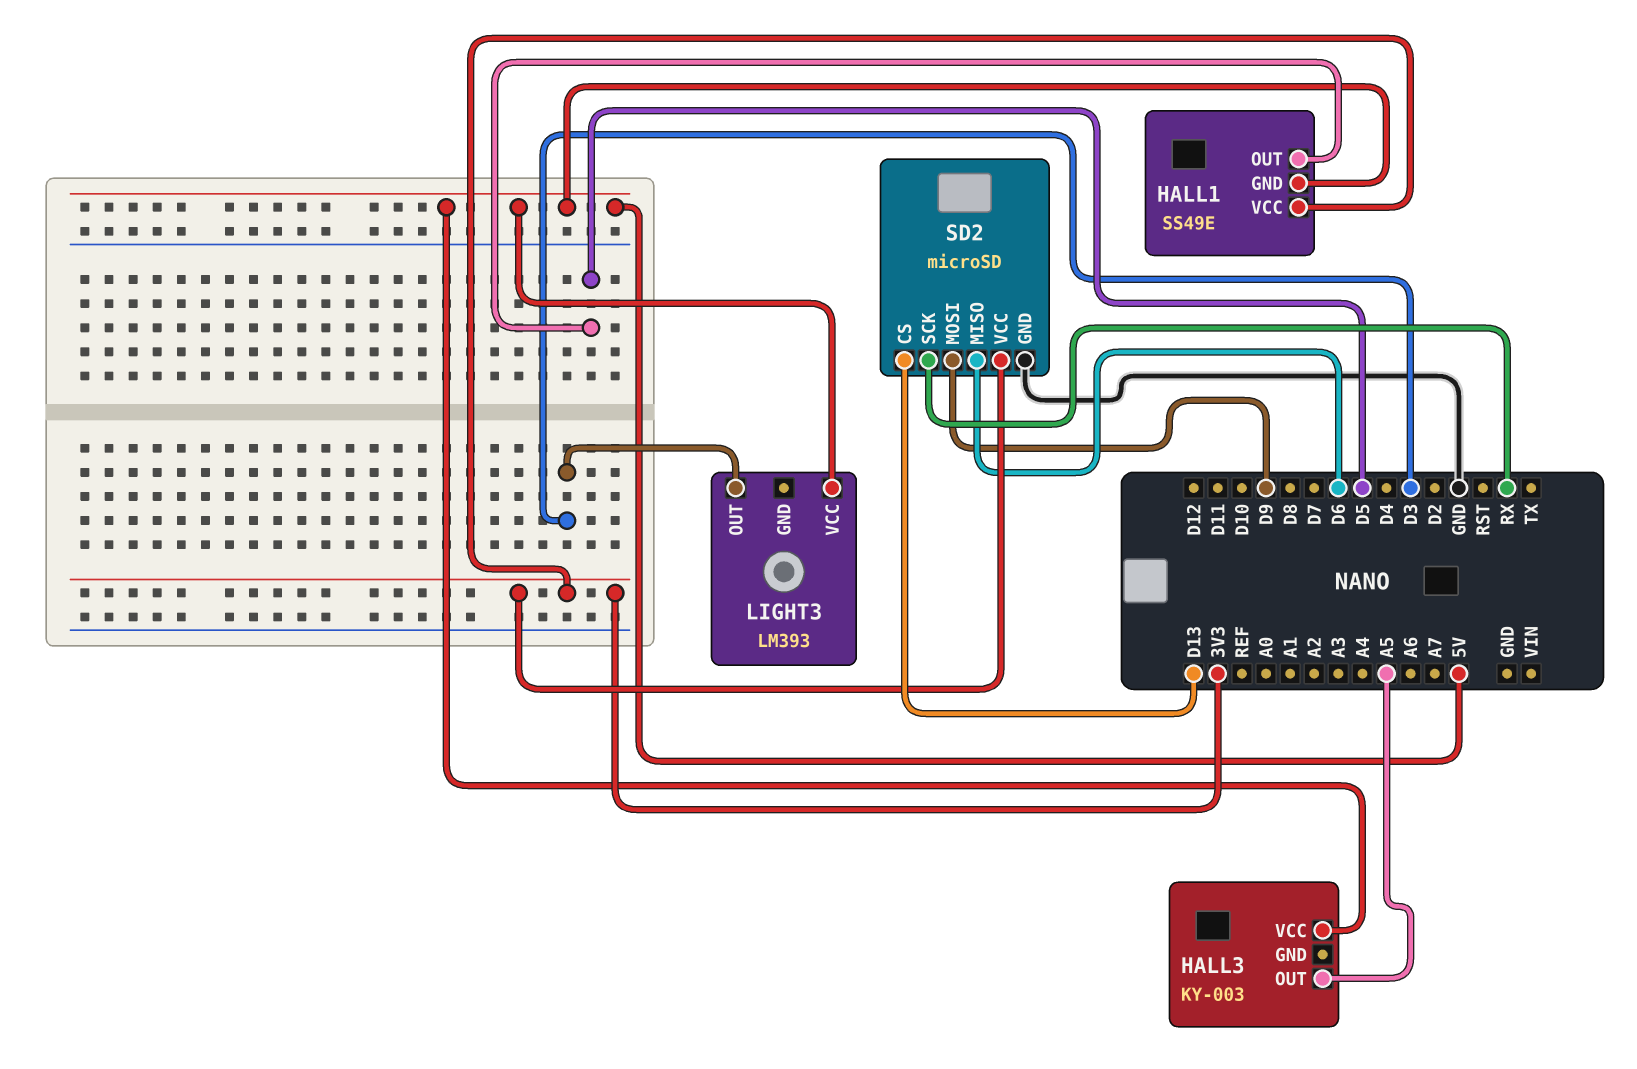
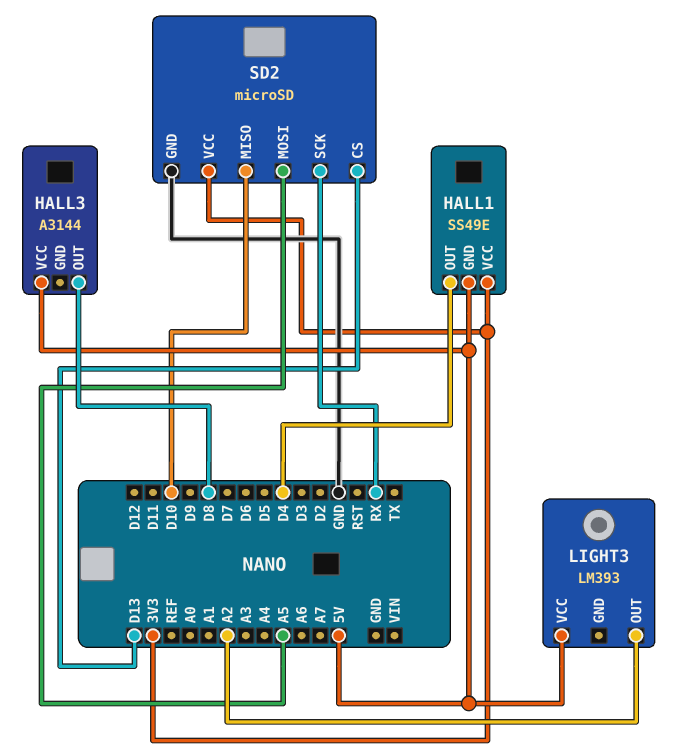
HALL1 pin OUT: D5 -> D4
HALL3: KY-003 -> A3144
HALL3 pin OUT: A5 -> D8
LIGHT3 pin OUT: D3 -> A2
SD2 pin MISO: D6 -> D10
SD2 pin MOSI: D9 -> A5

